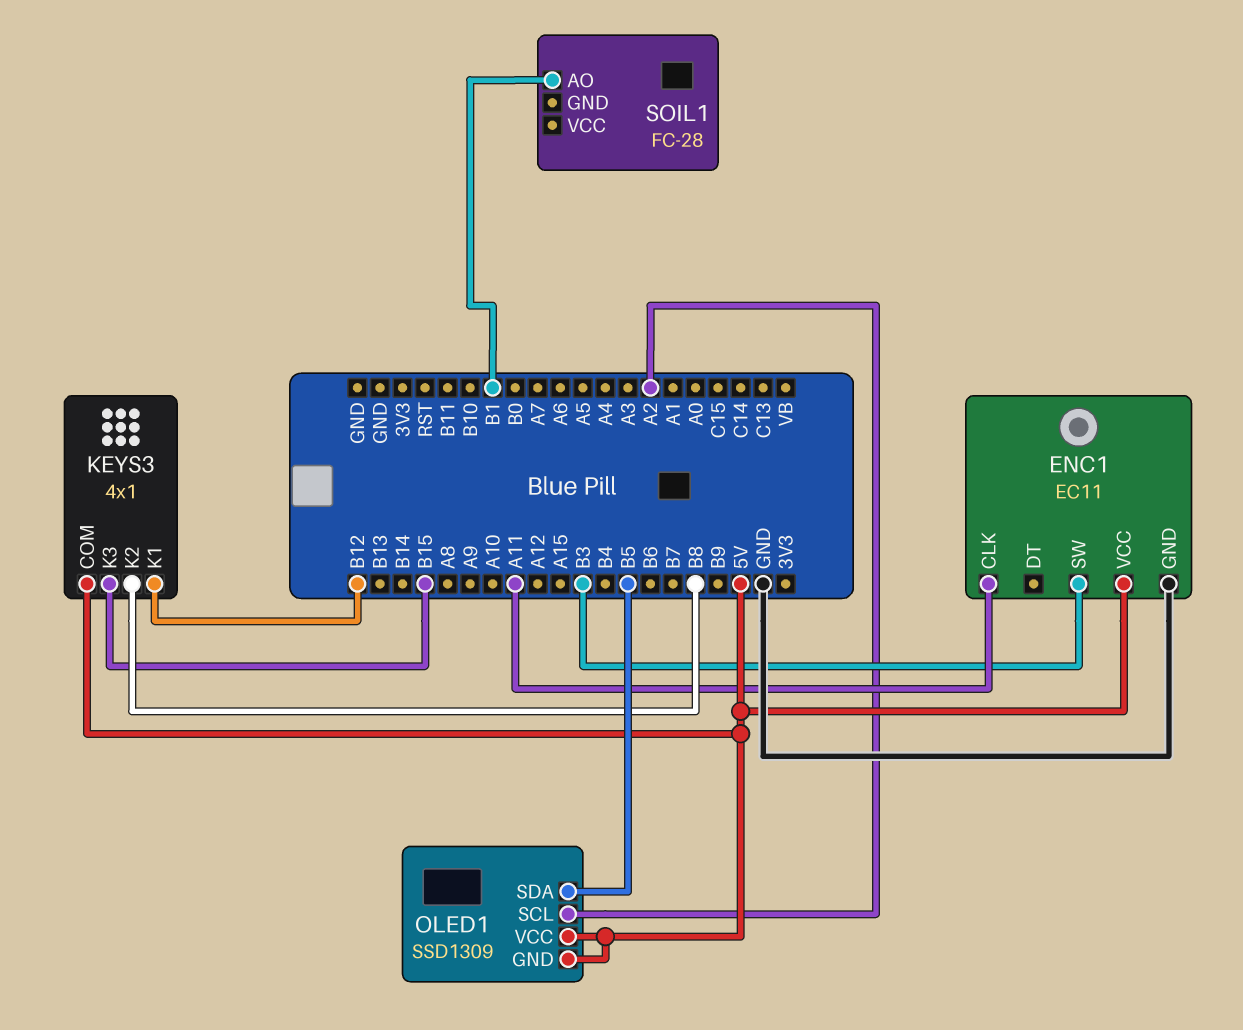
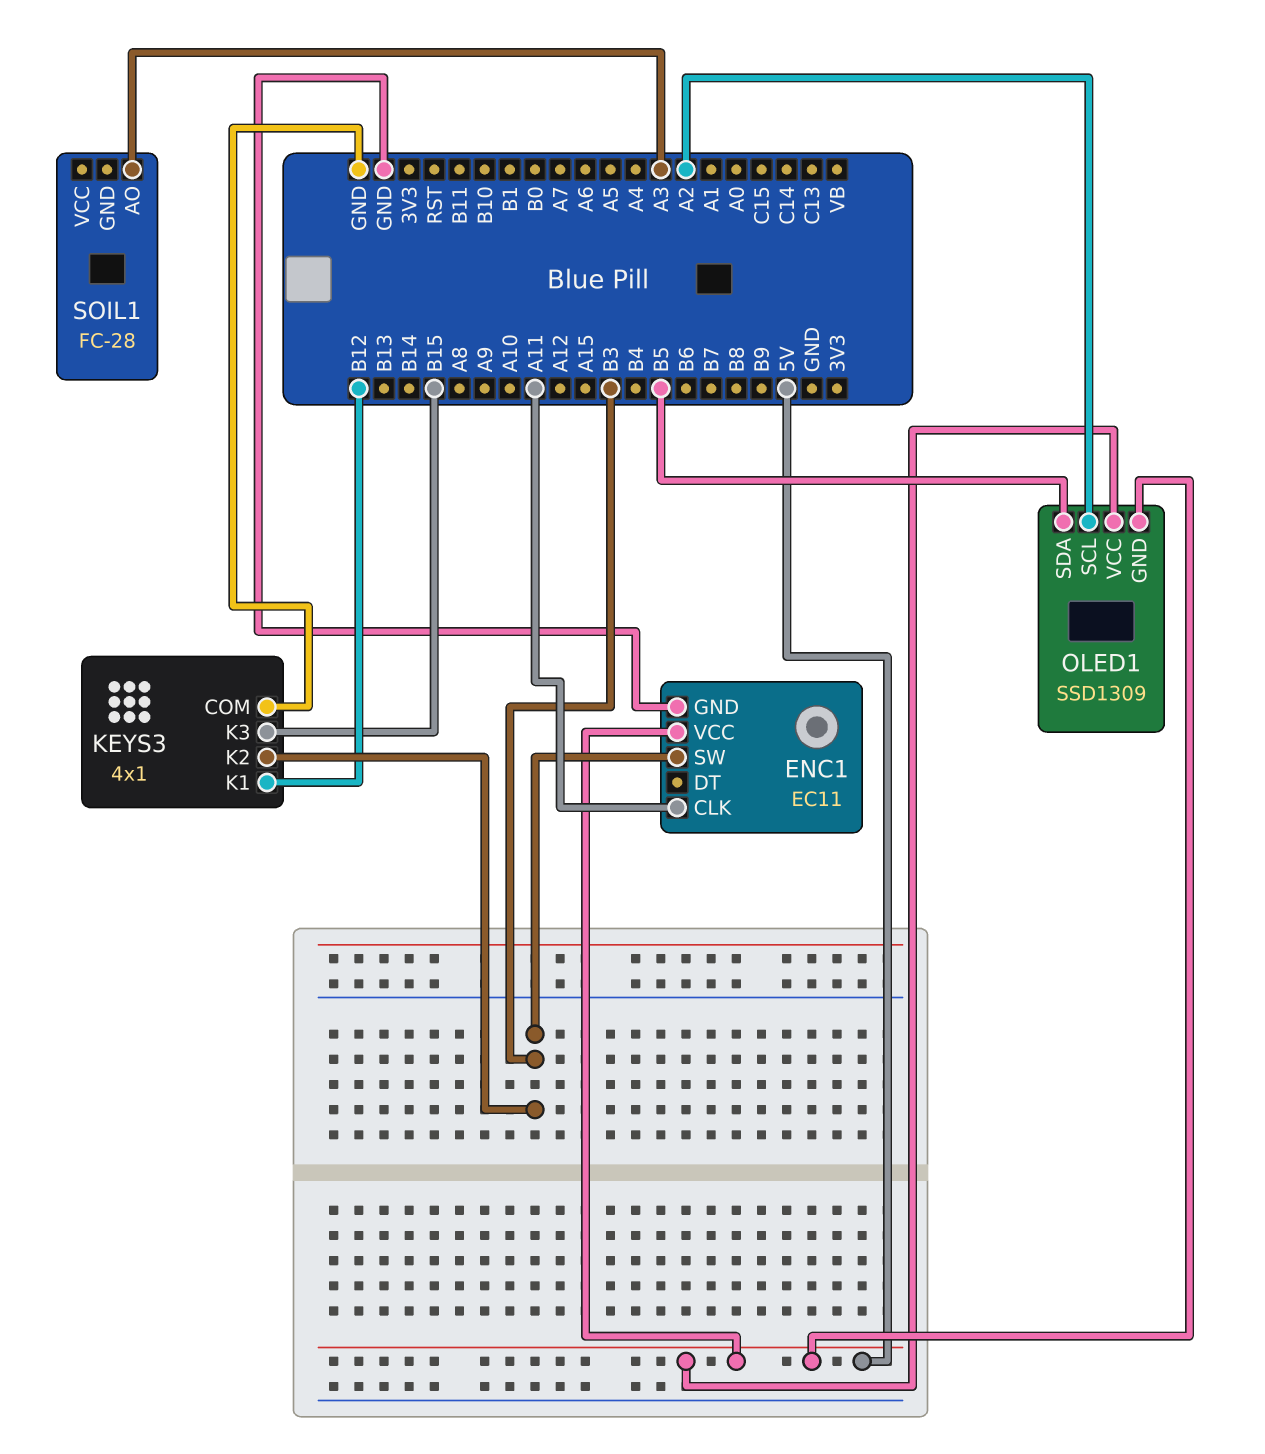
KEYS3 pin COM: 5V -> GND
KEYS3 pin K2: B8 -> B3
SOIL1 pin AO: B1 -> A3

